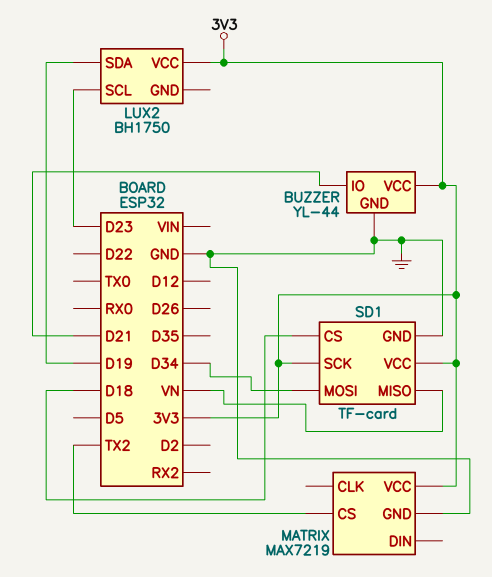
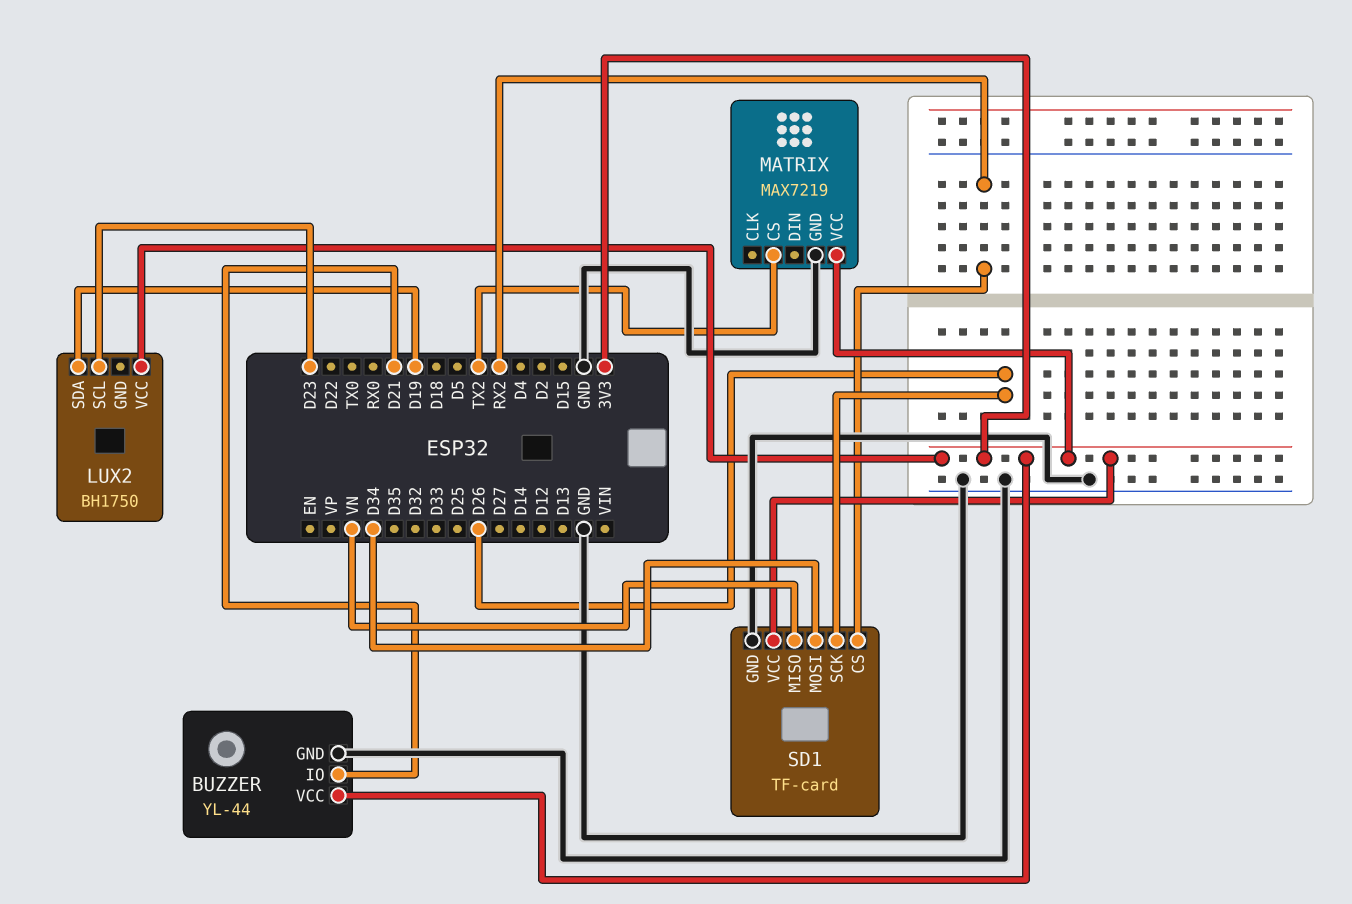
SD1 pin CS: D18 -> RX2
SD1 pin SCK: 3V3 -> D26

